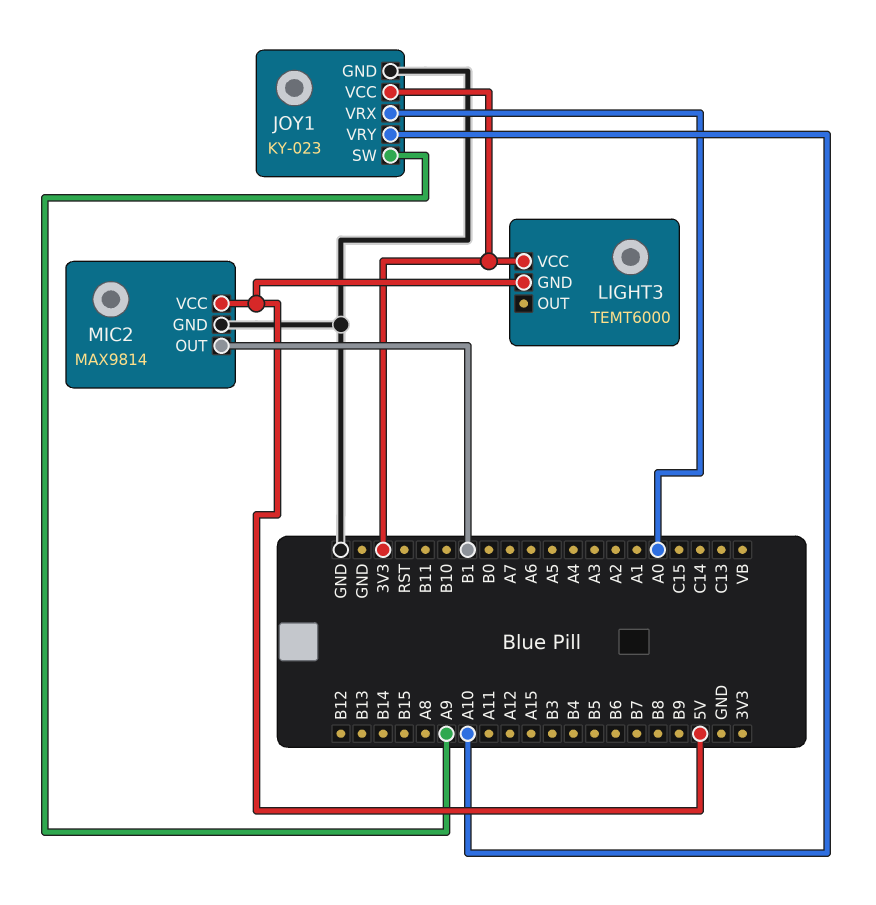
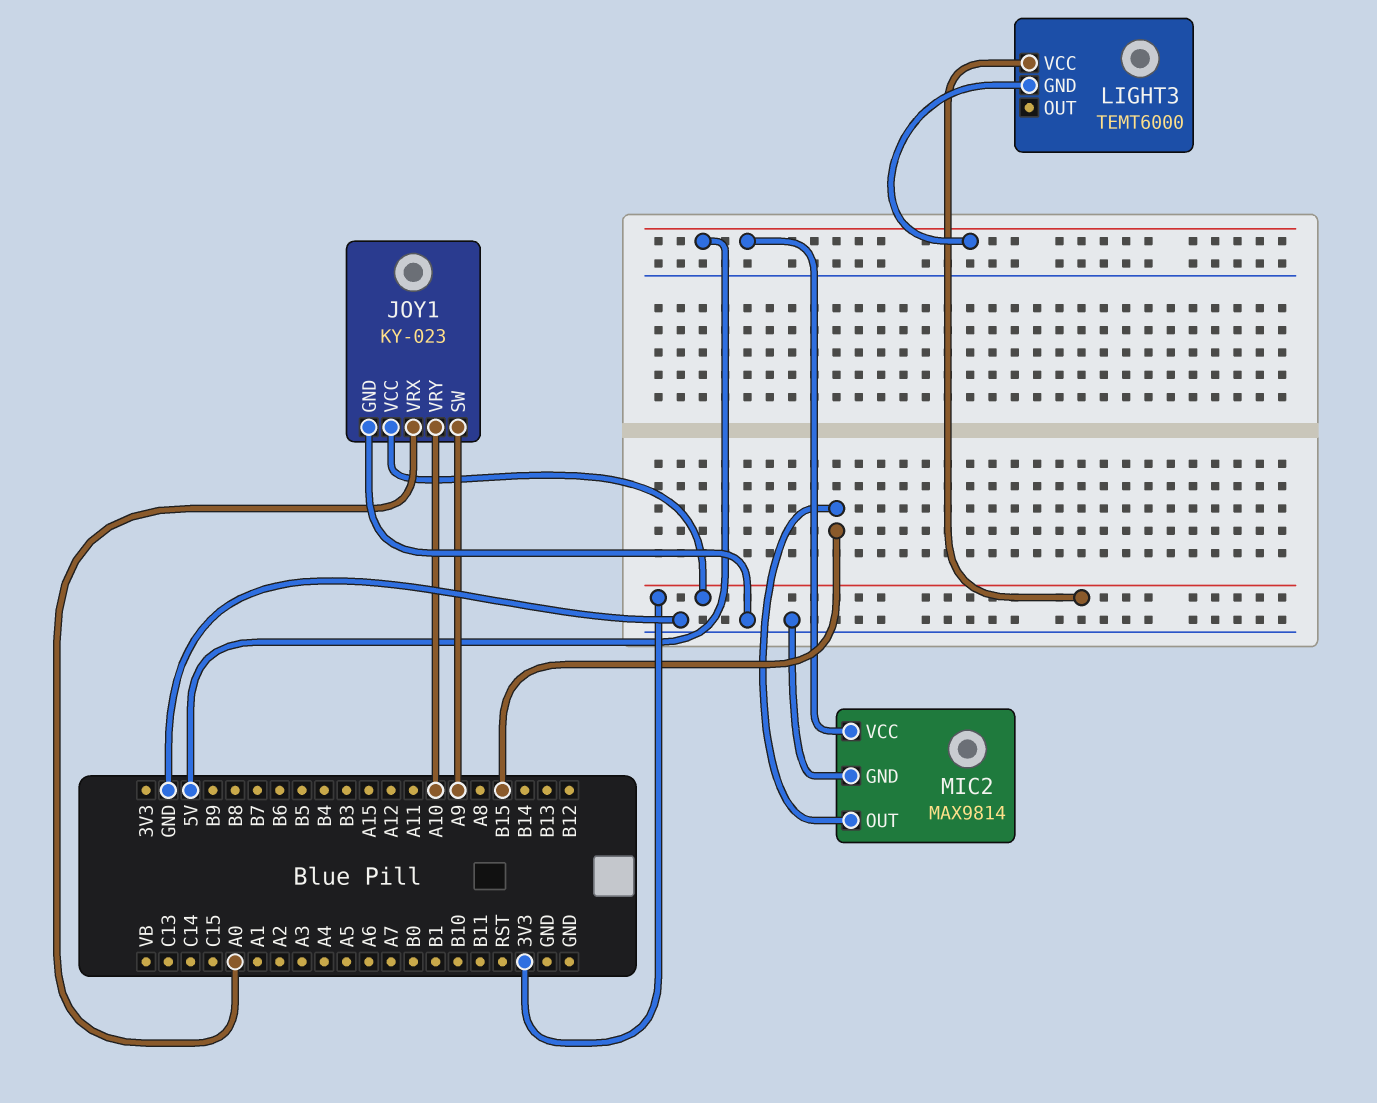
MIC2 pin OUT: B1 -> B15

